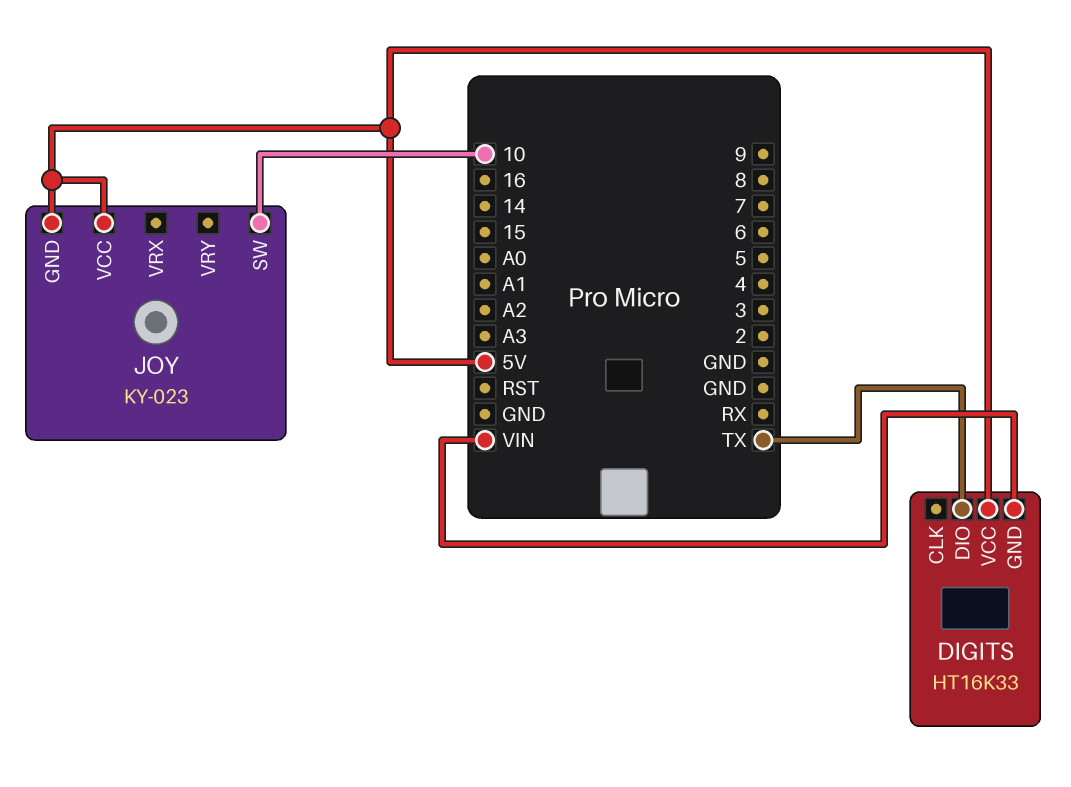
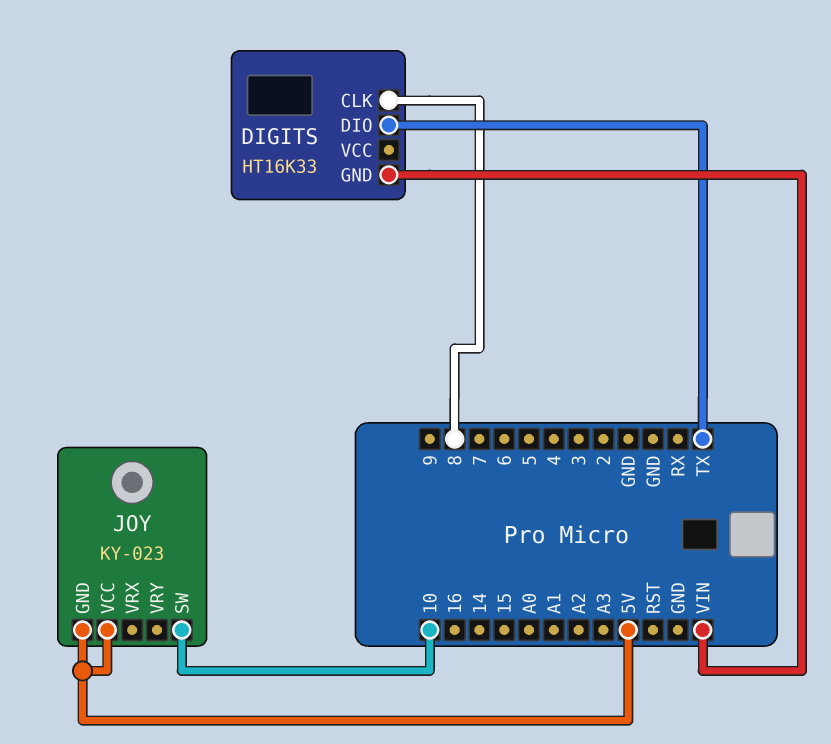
DIGITS pin CLK: none -> 8
DIGITS pin VCC: 5V -> none

